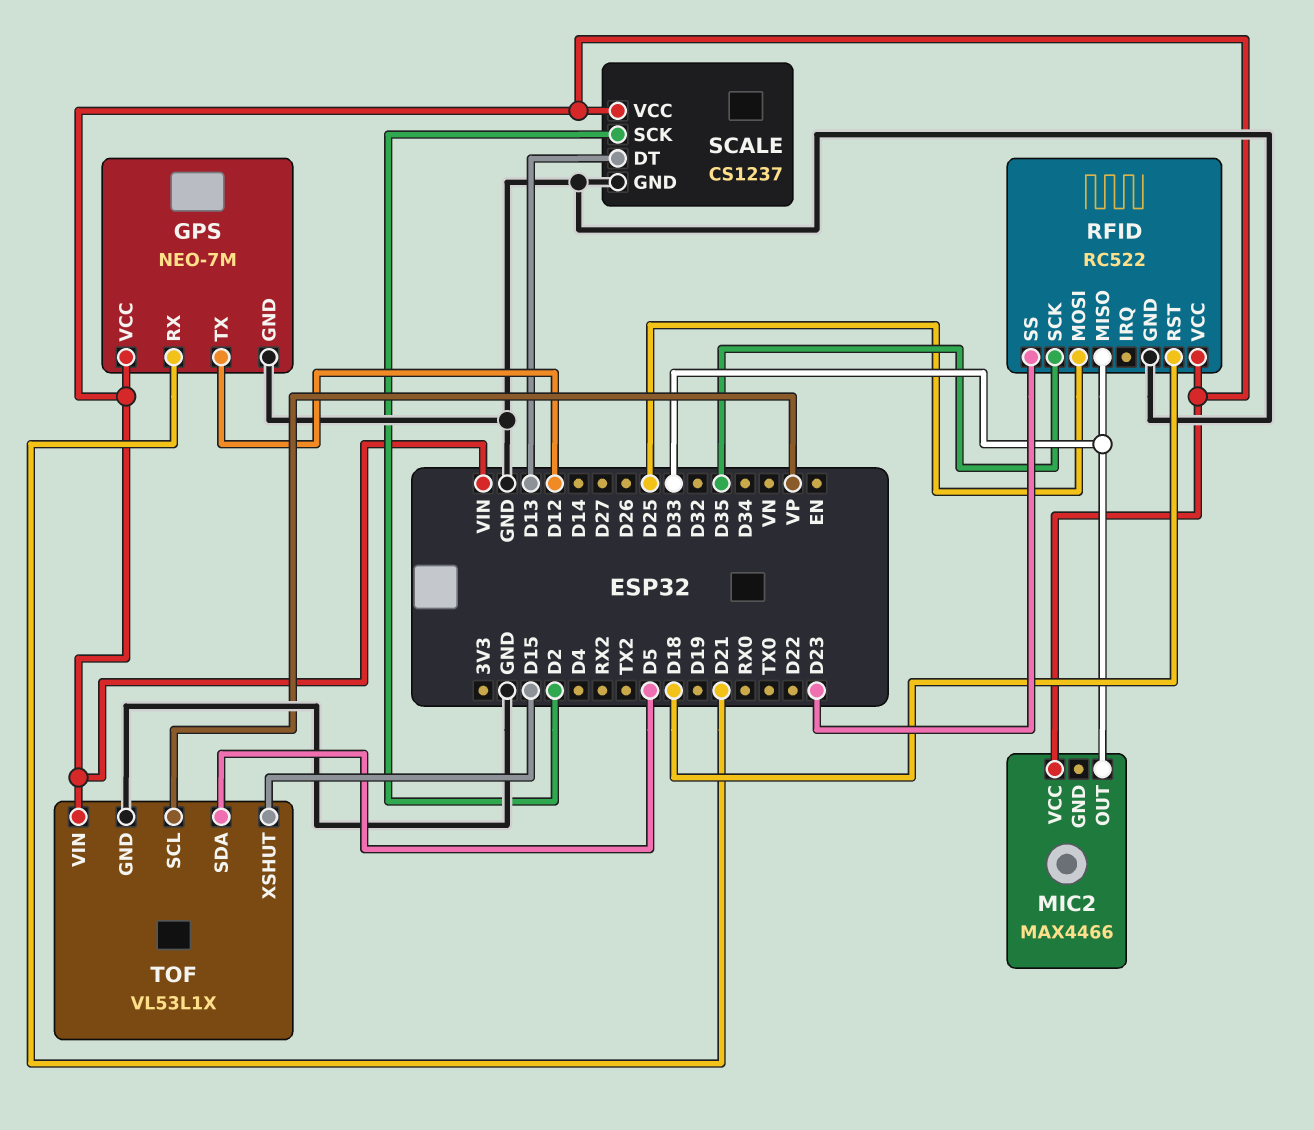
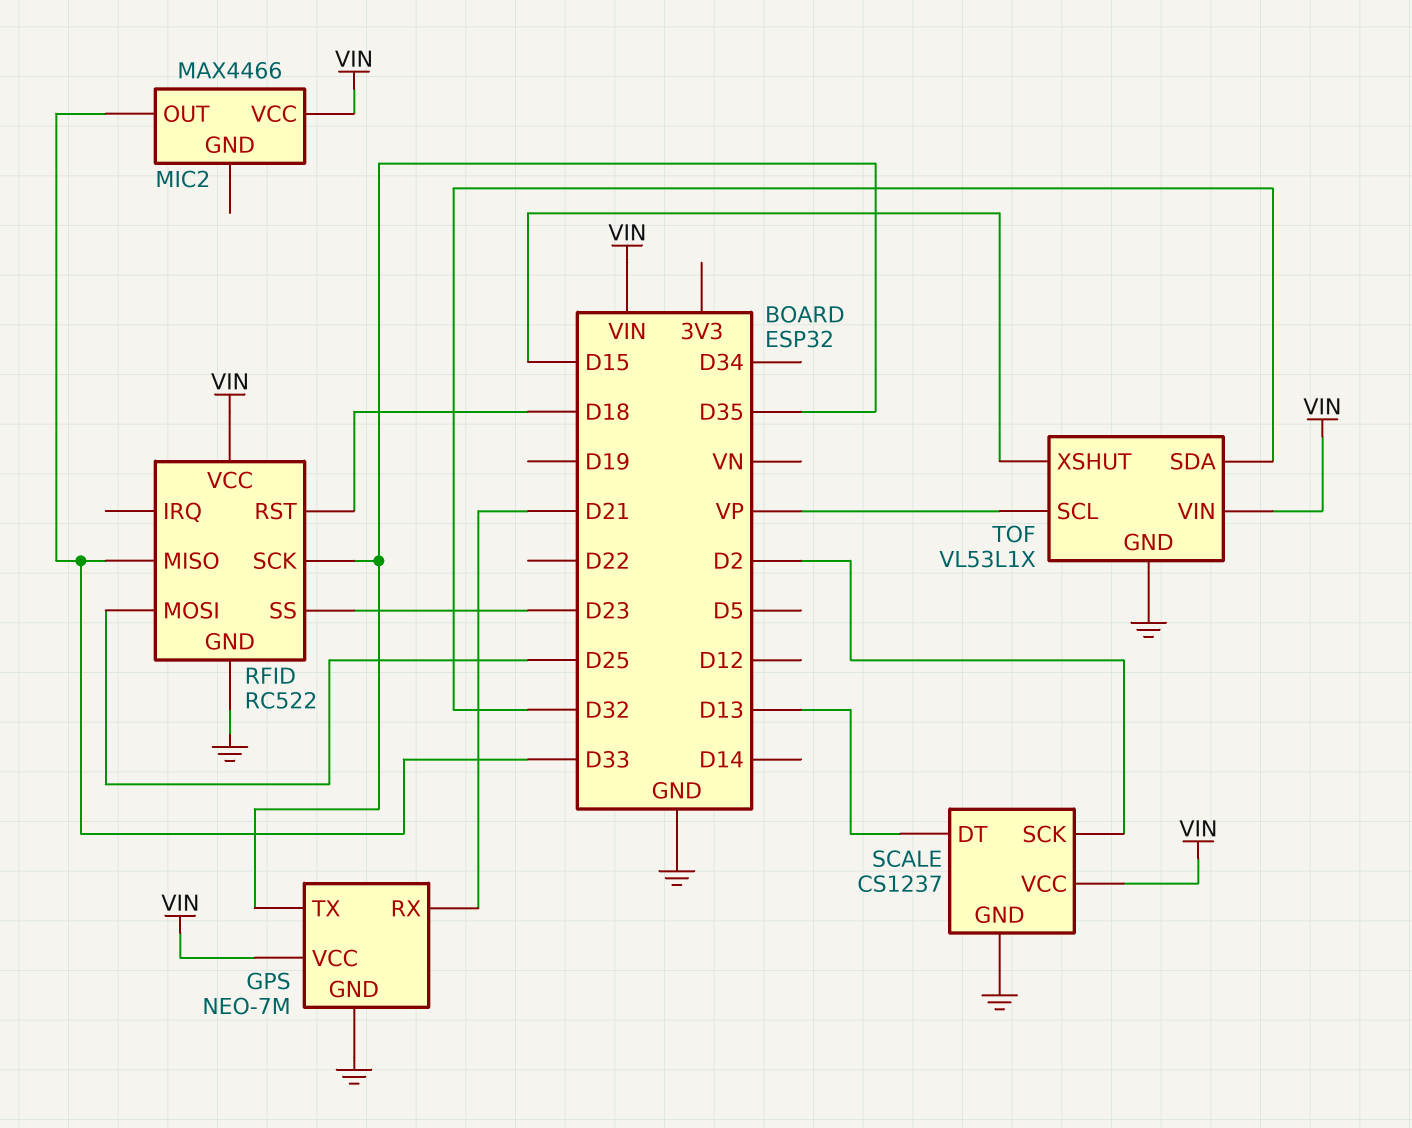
GPS pin TX: D12 -> D35
TOF pin SDA: D5 -> D32

